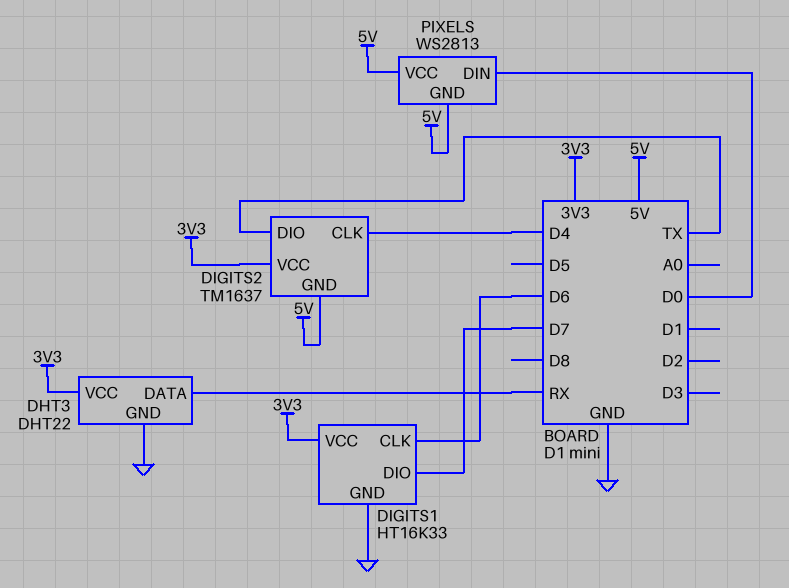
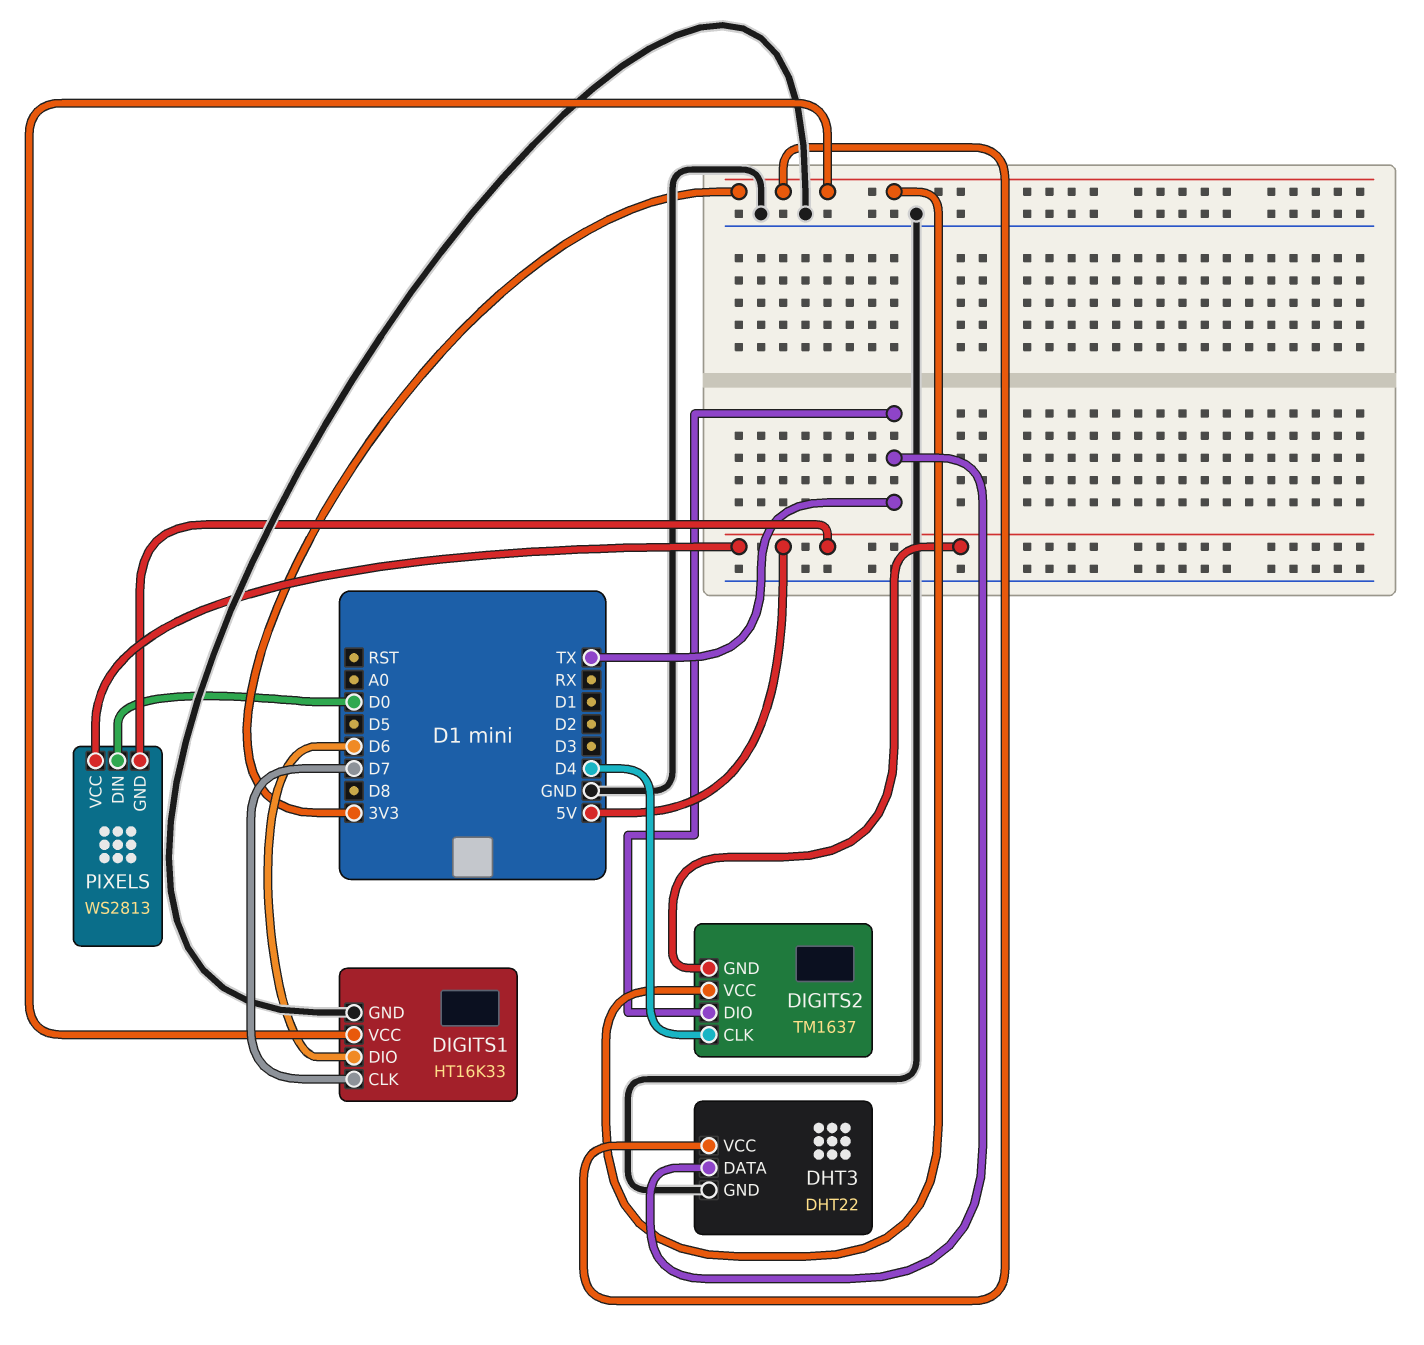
DHT3 pin DATA: RX -> TX
DIGITS1 pin CLK: D6 -> D7
DIGITS1 pin DIO: D7 -> D6

